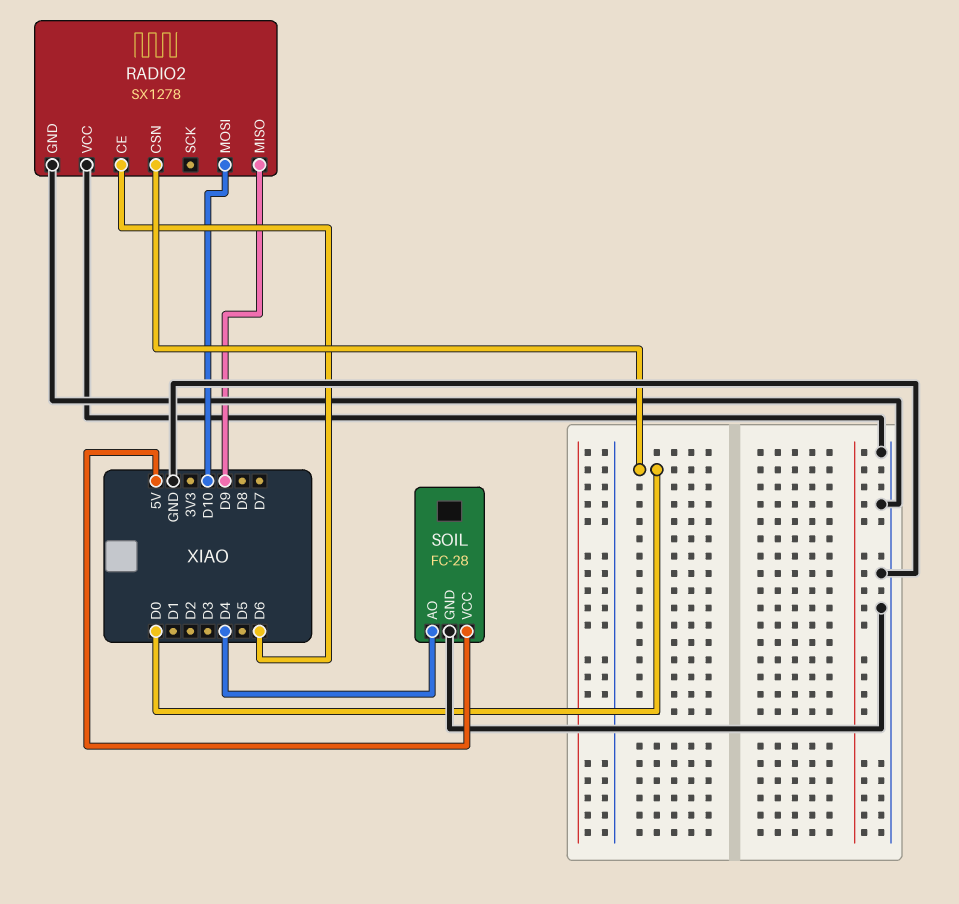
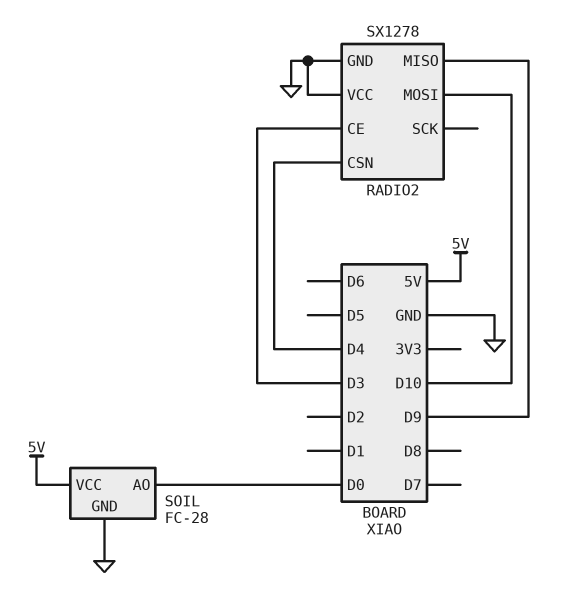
RADIO2 pin CE: D6 -> D3
RADIO2 pin CSN: D0 -> D4
SOIL pin AO: D4 -> D0

